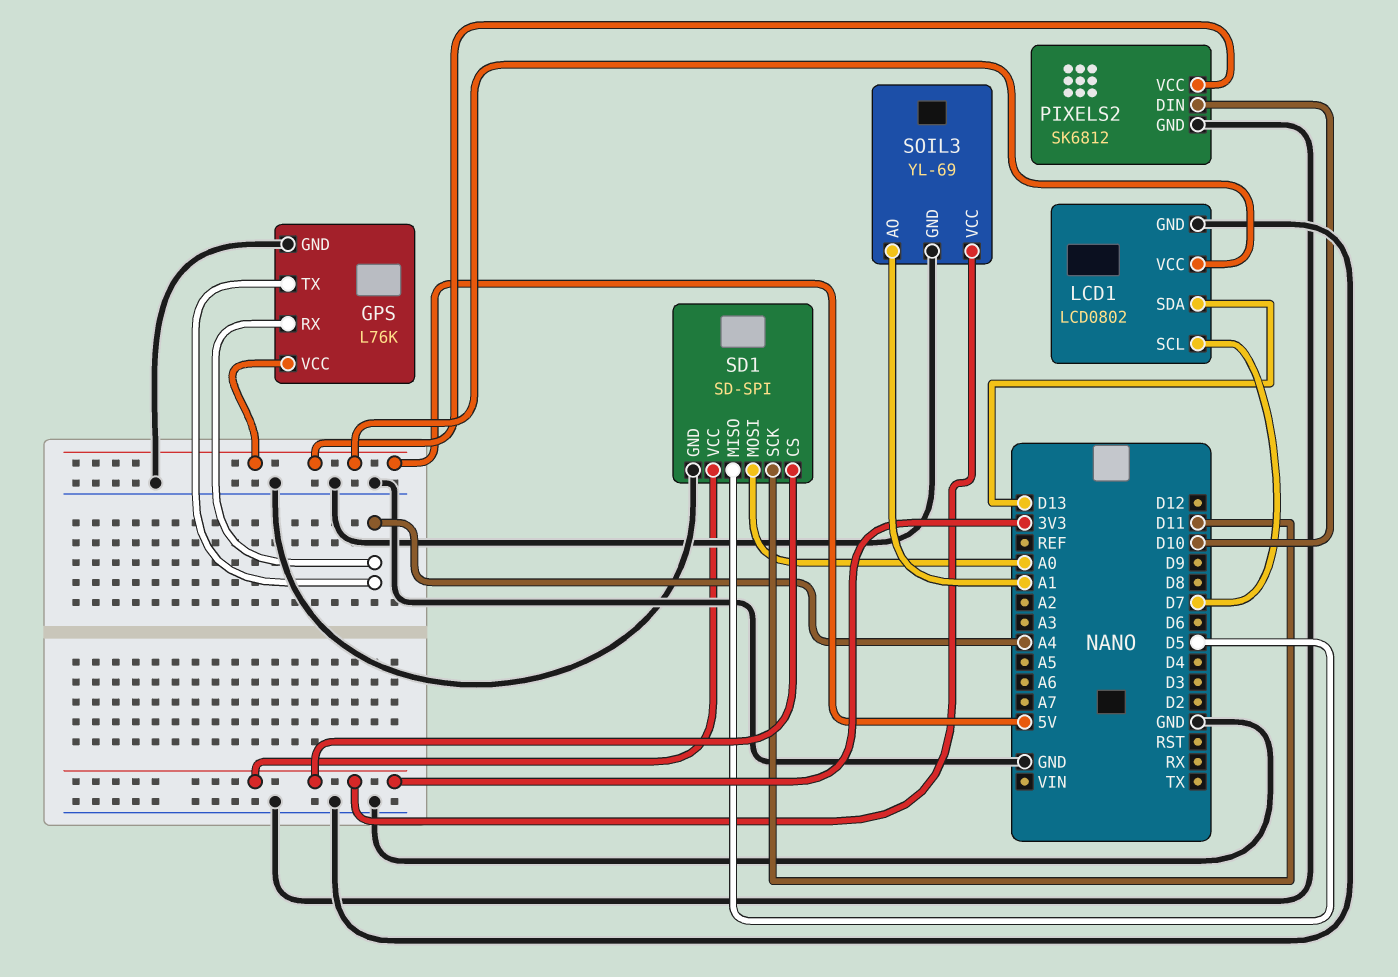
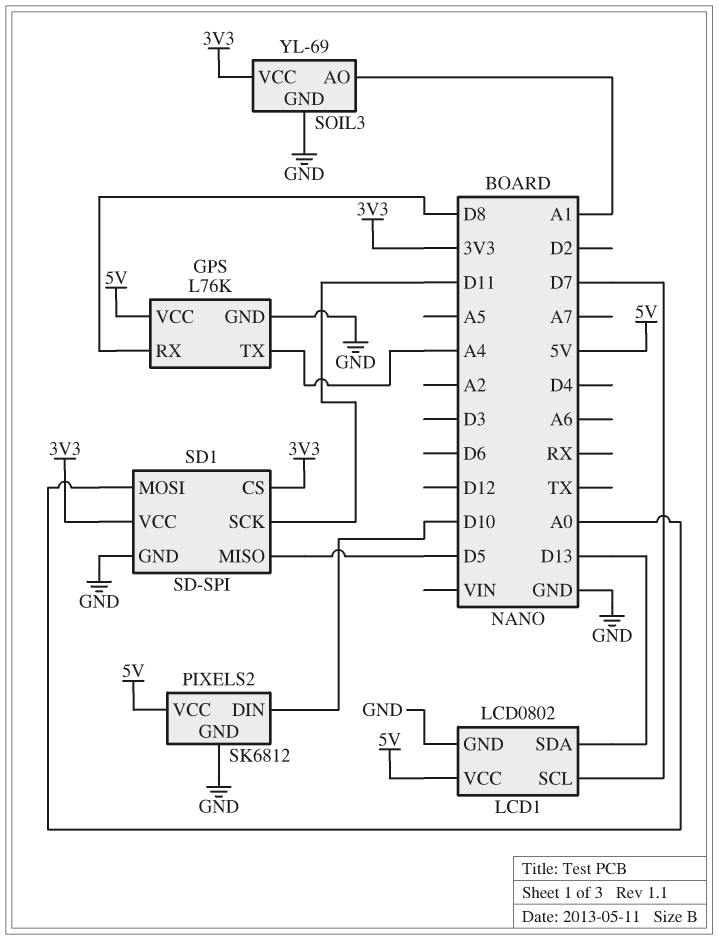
GPS pin RX: A4 -> D8

